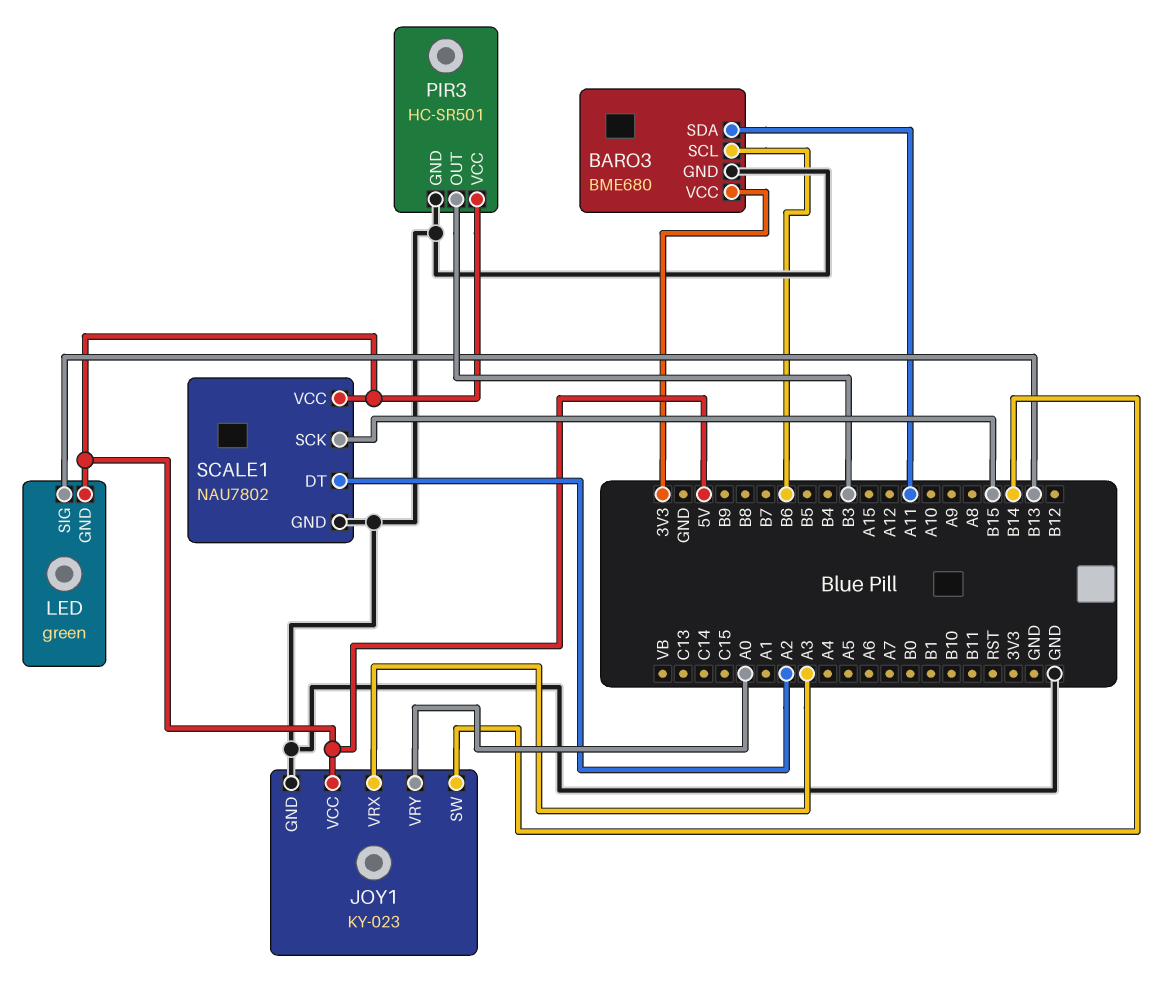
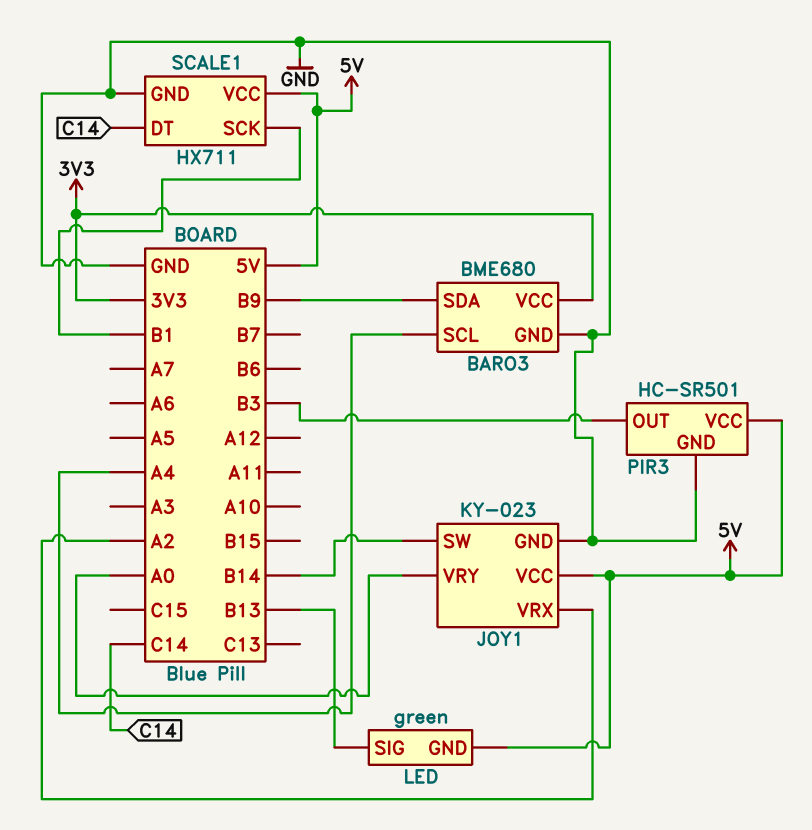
BARO3 pin SCL: B6 -> A4
BARO3 pin SDA: A11 -> B9
JOY1 pin VRX: A3 -> A2
SCALE1: NAU7802 -> HX711
SCALE1 pin DT: A2 -> C14
SCALE1 pin SCK: B15 -> B1

